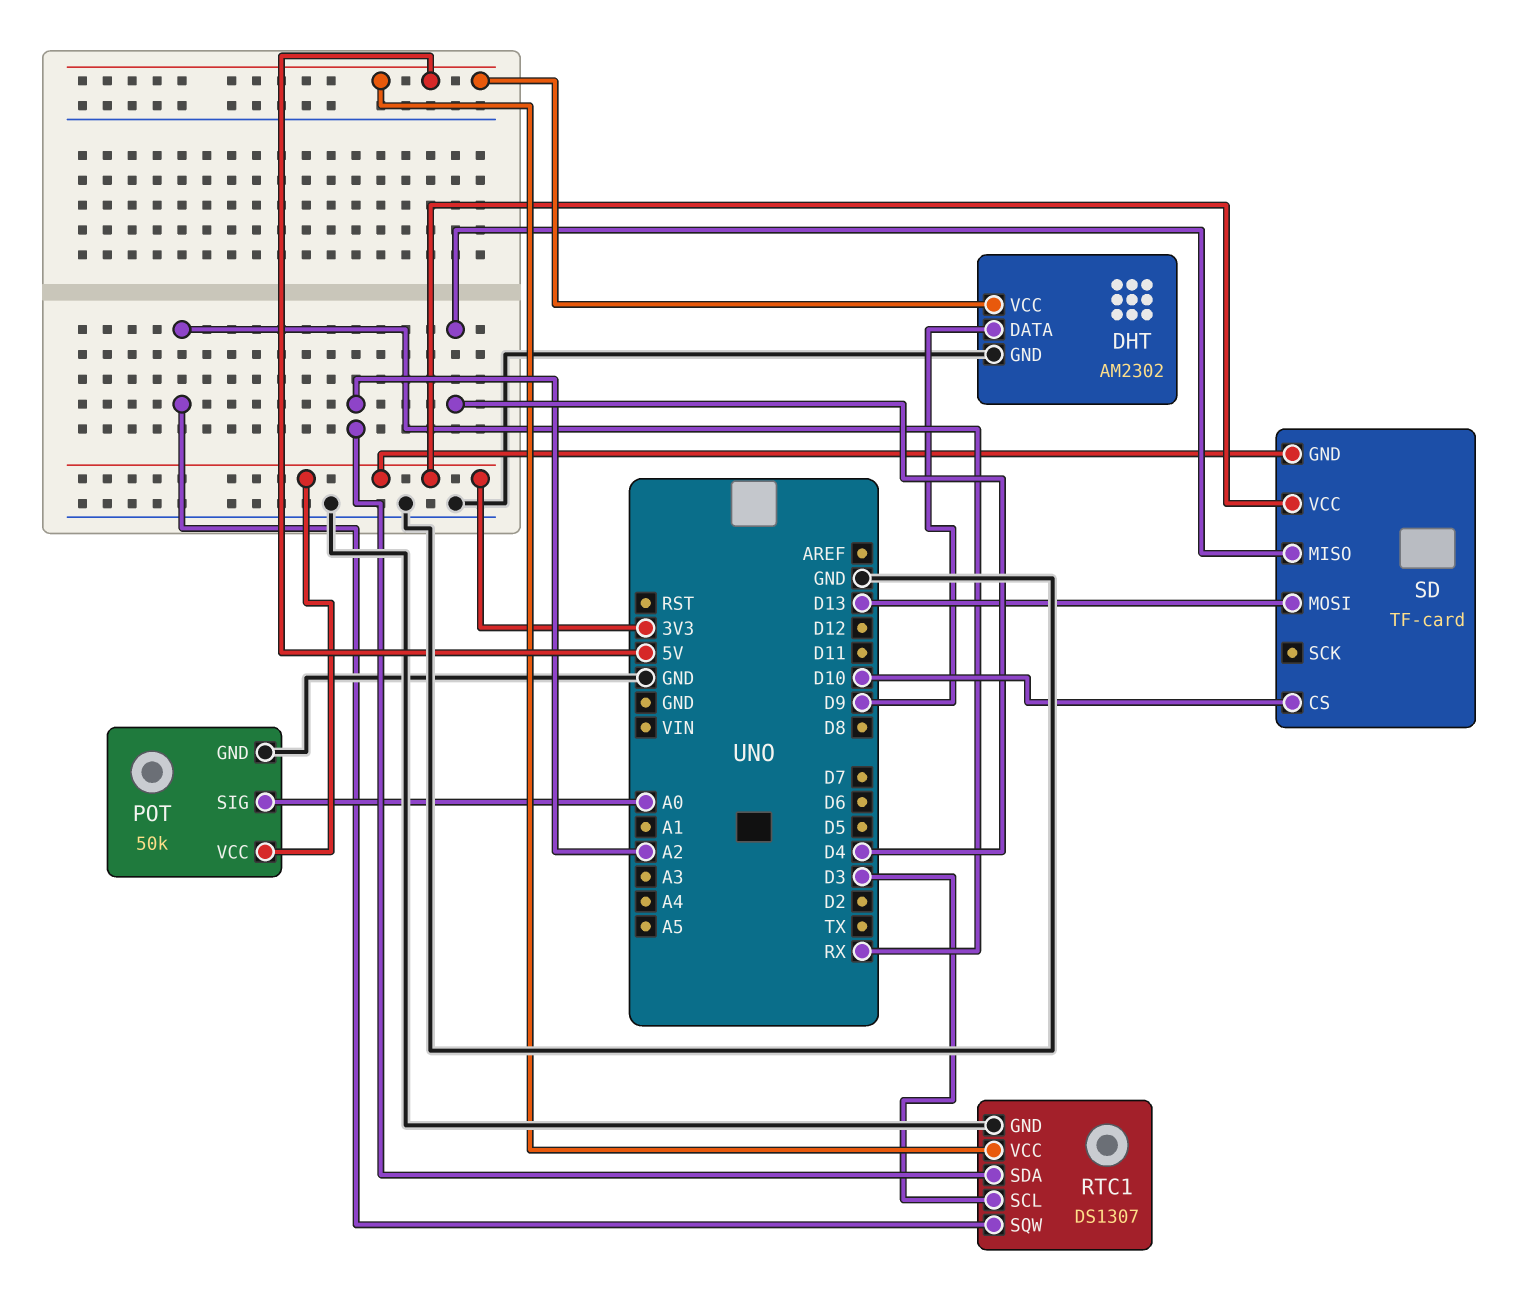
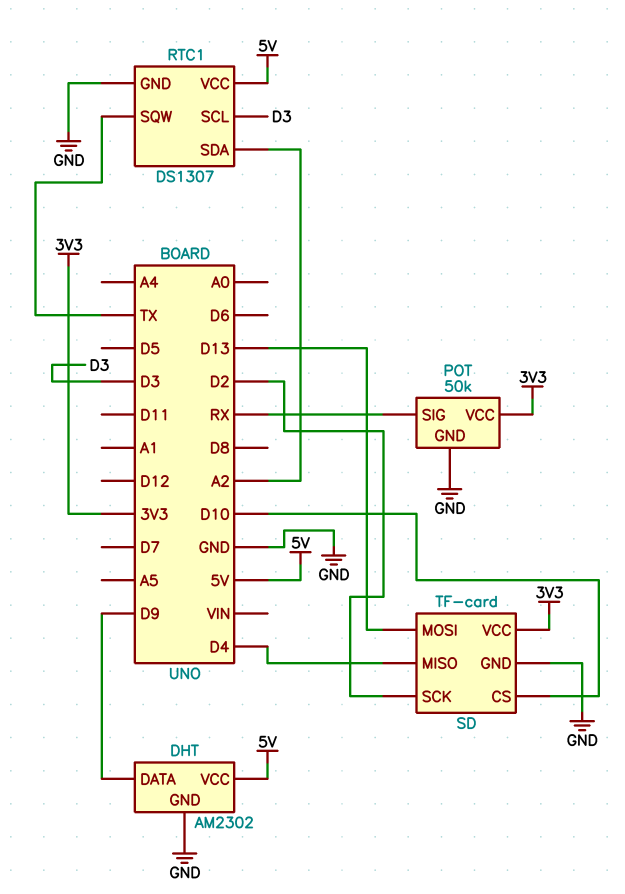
POT pin SIG: A0 -> RX
RTC1 pin SQW: RX -> TX
SD pin GND: 3V3 -> GND
SD pin SCK: none -> D2

